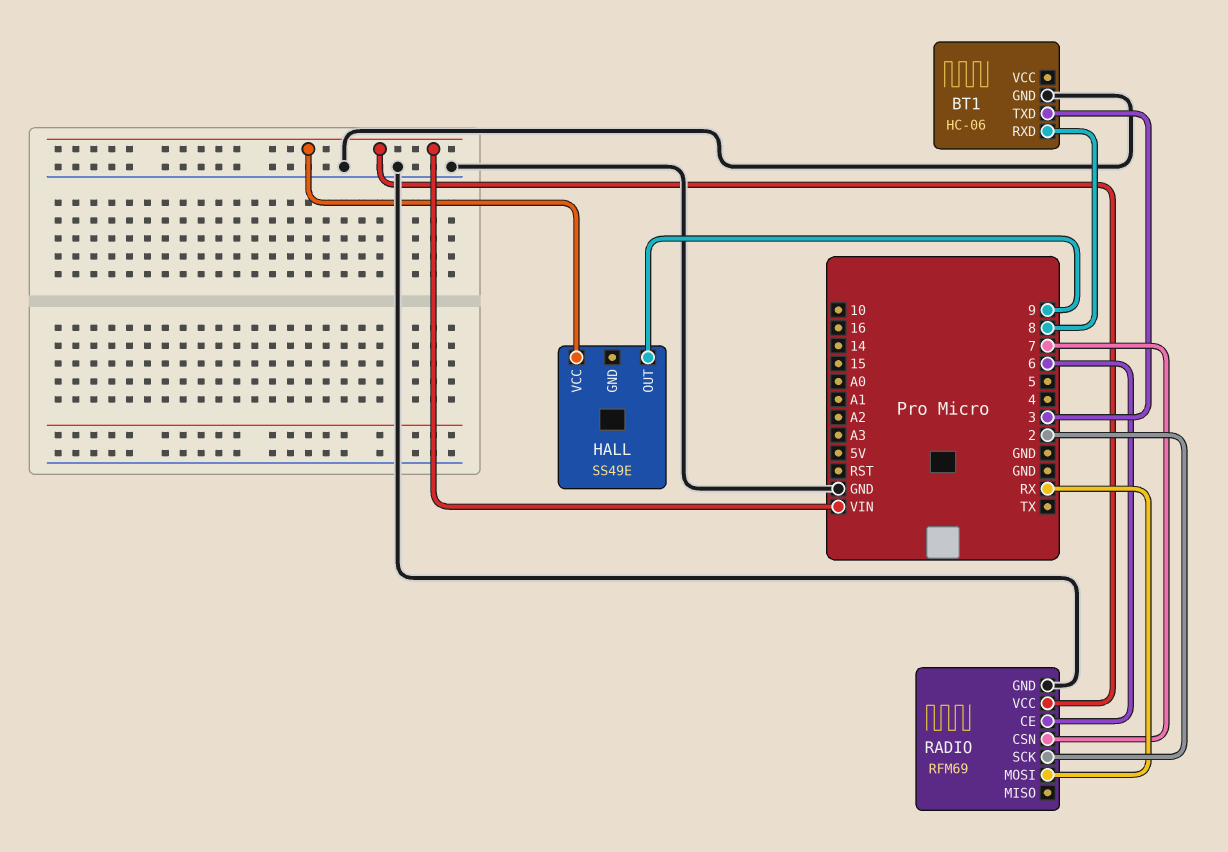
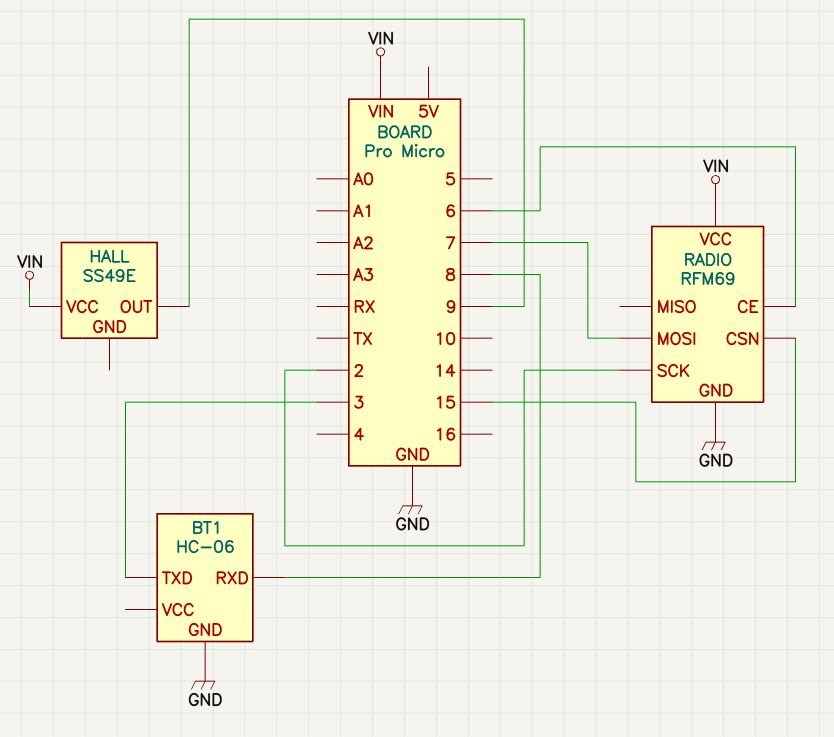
RADIO pin CSN: 7 -> 15
RADIO pin MOSI: RX -> 7

